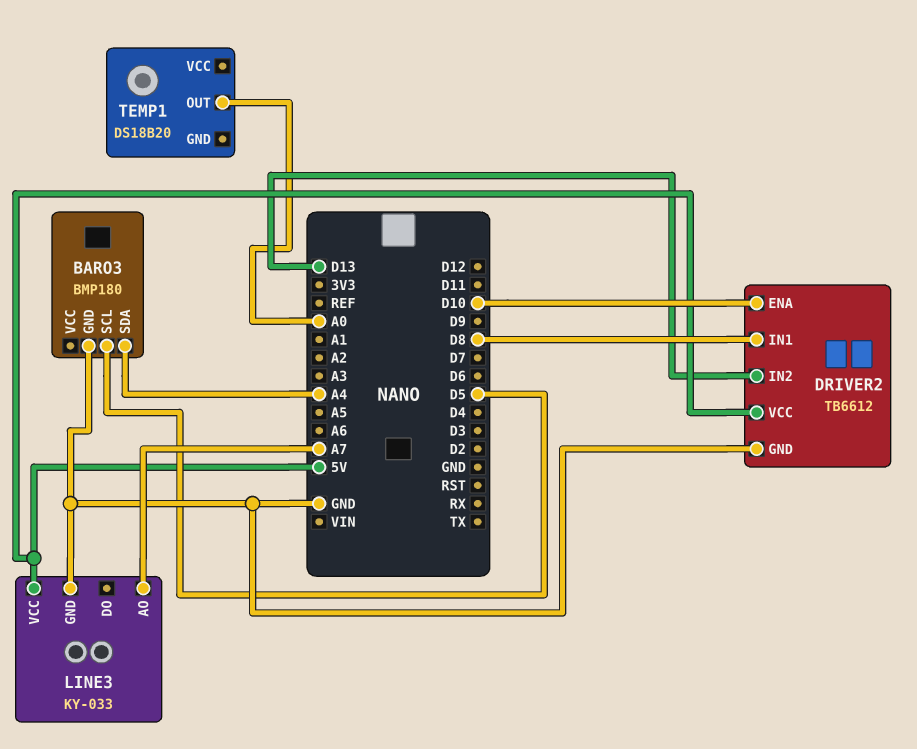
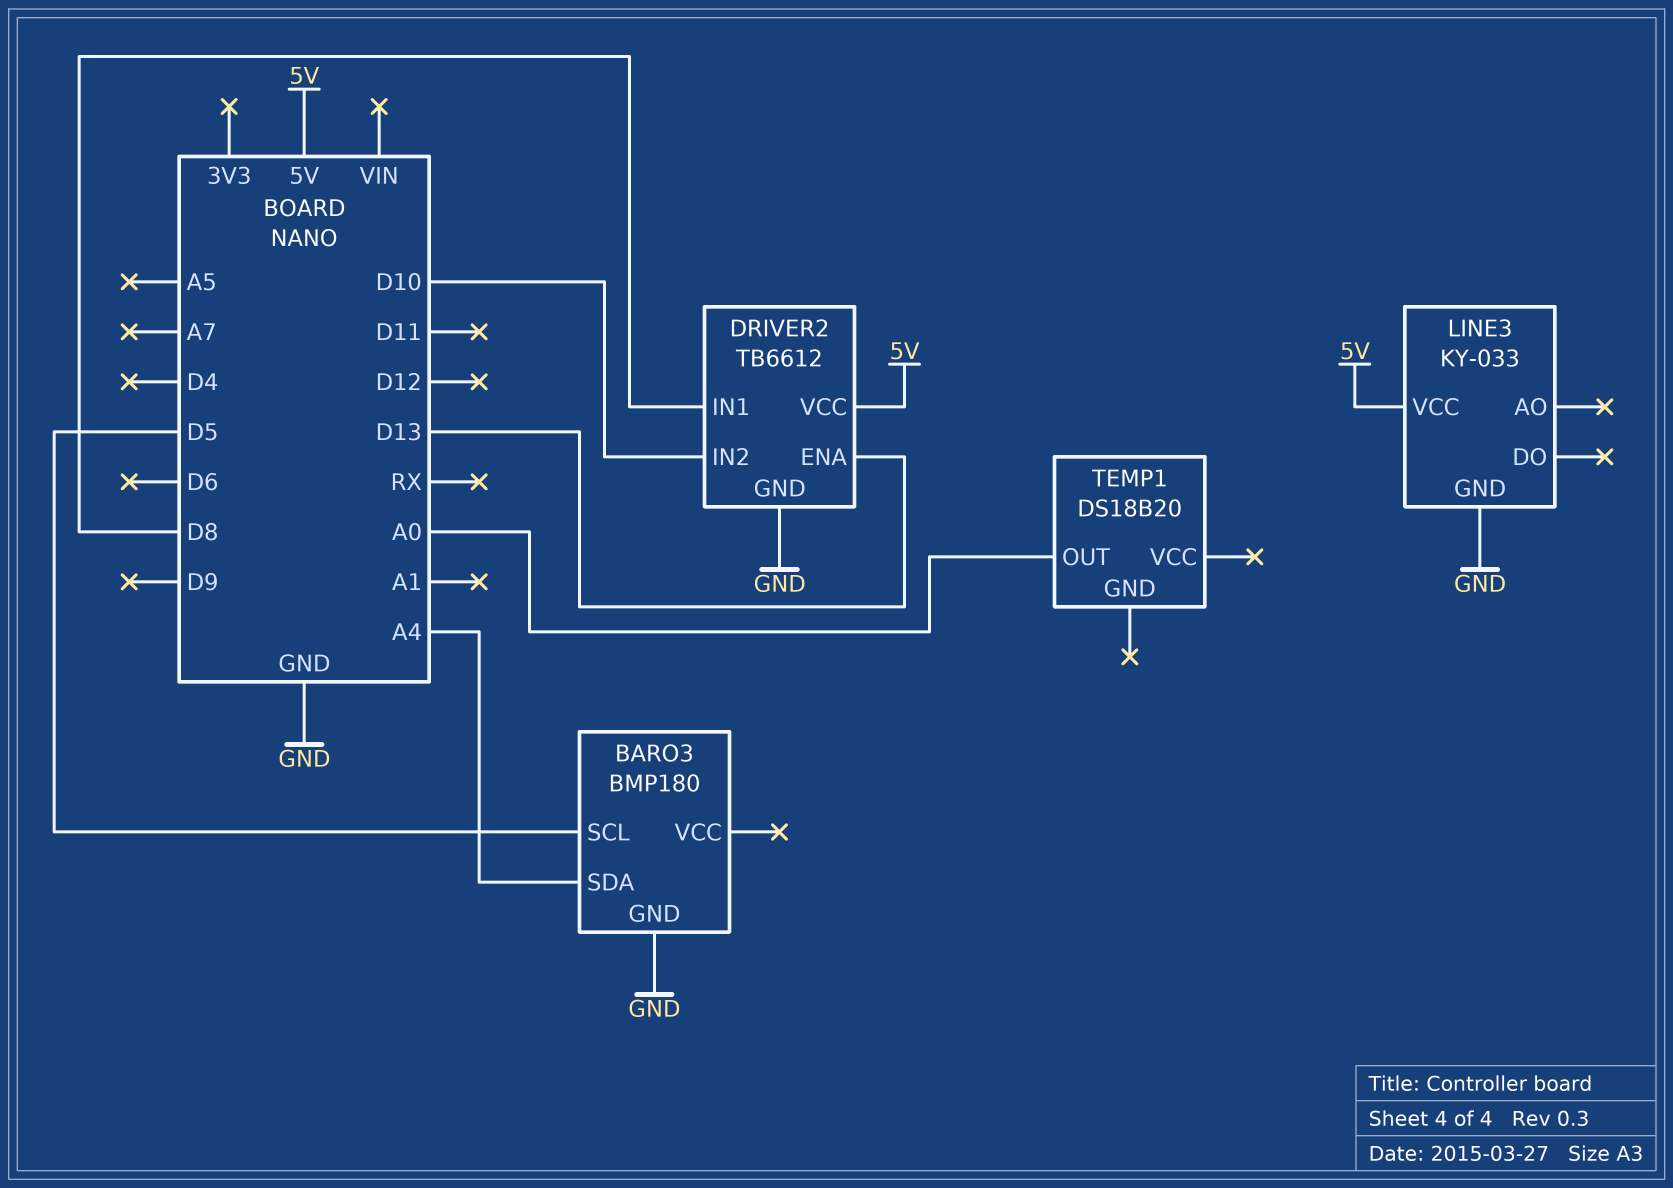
DRIVER2 pin ENA: D10 -> D13
DRIVER2 pin IN2: D13 -> D10
LINE3 pin AO: A7 -> none

